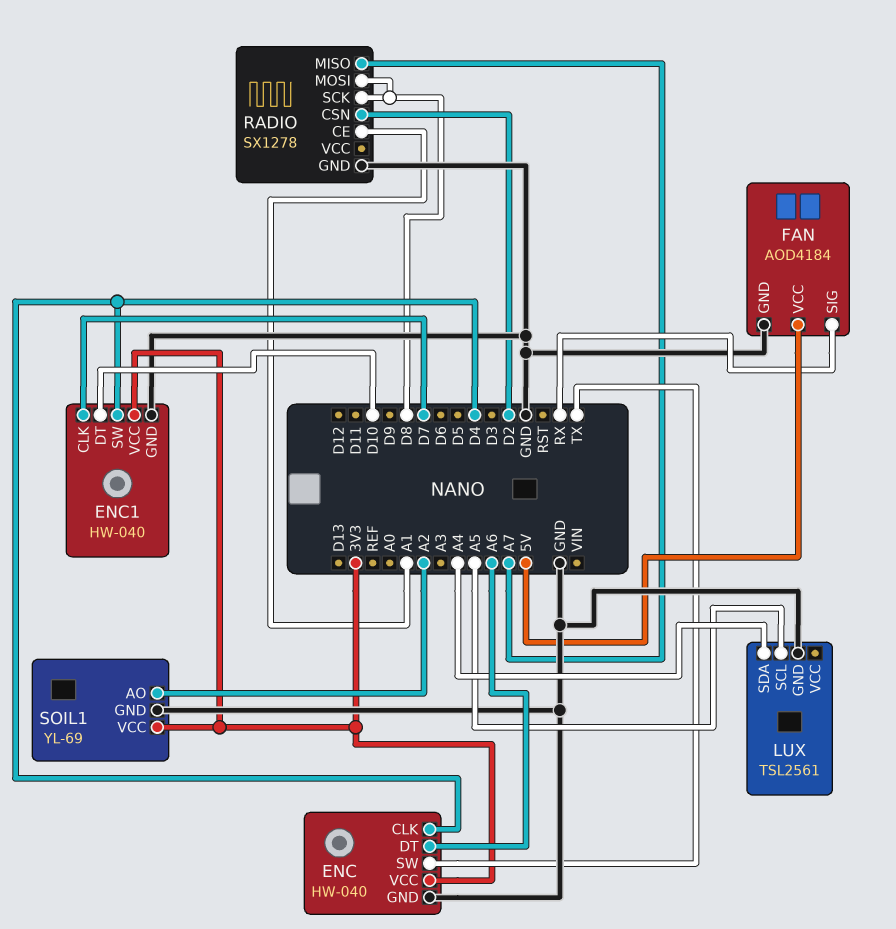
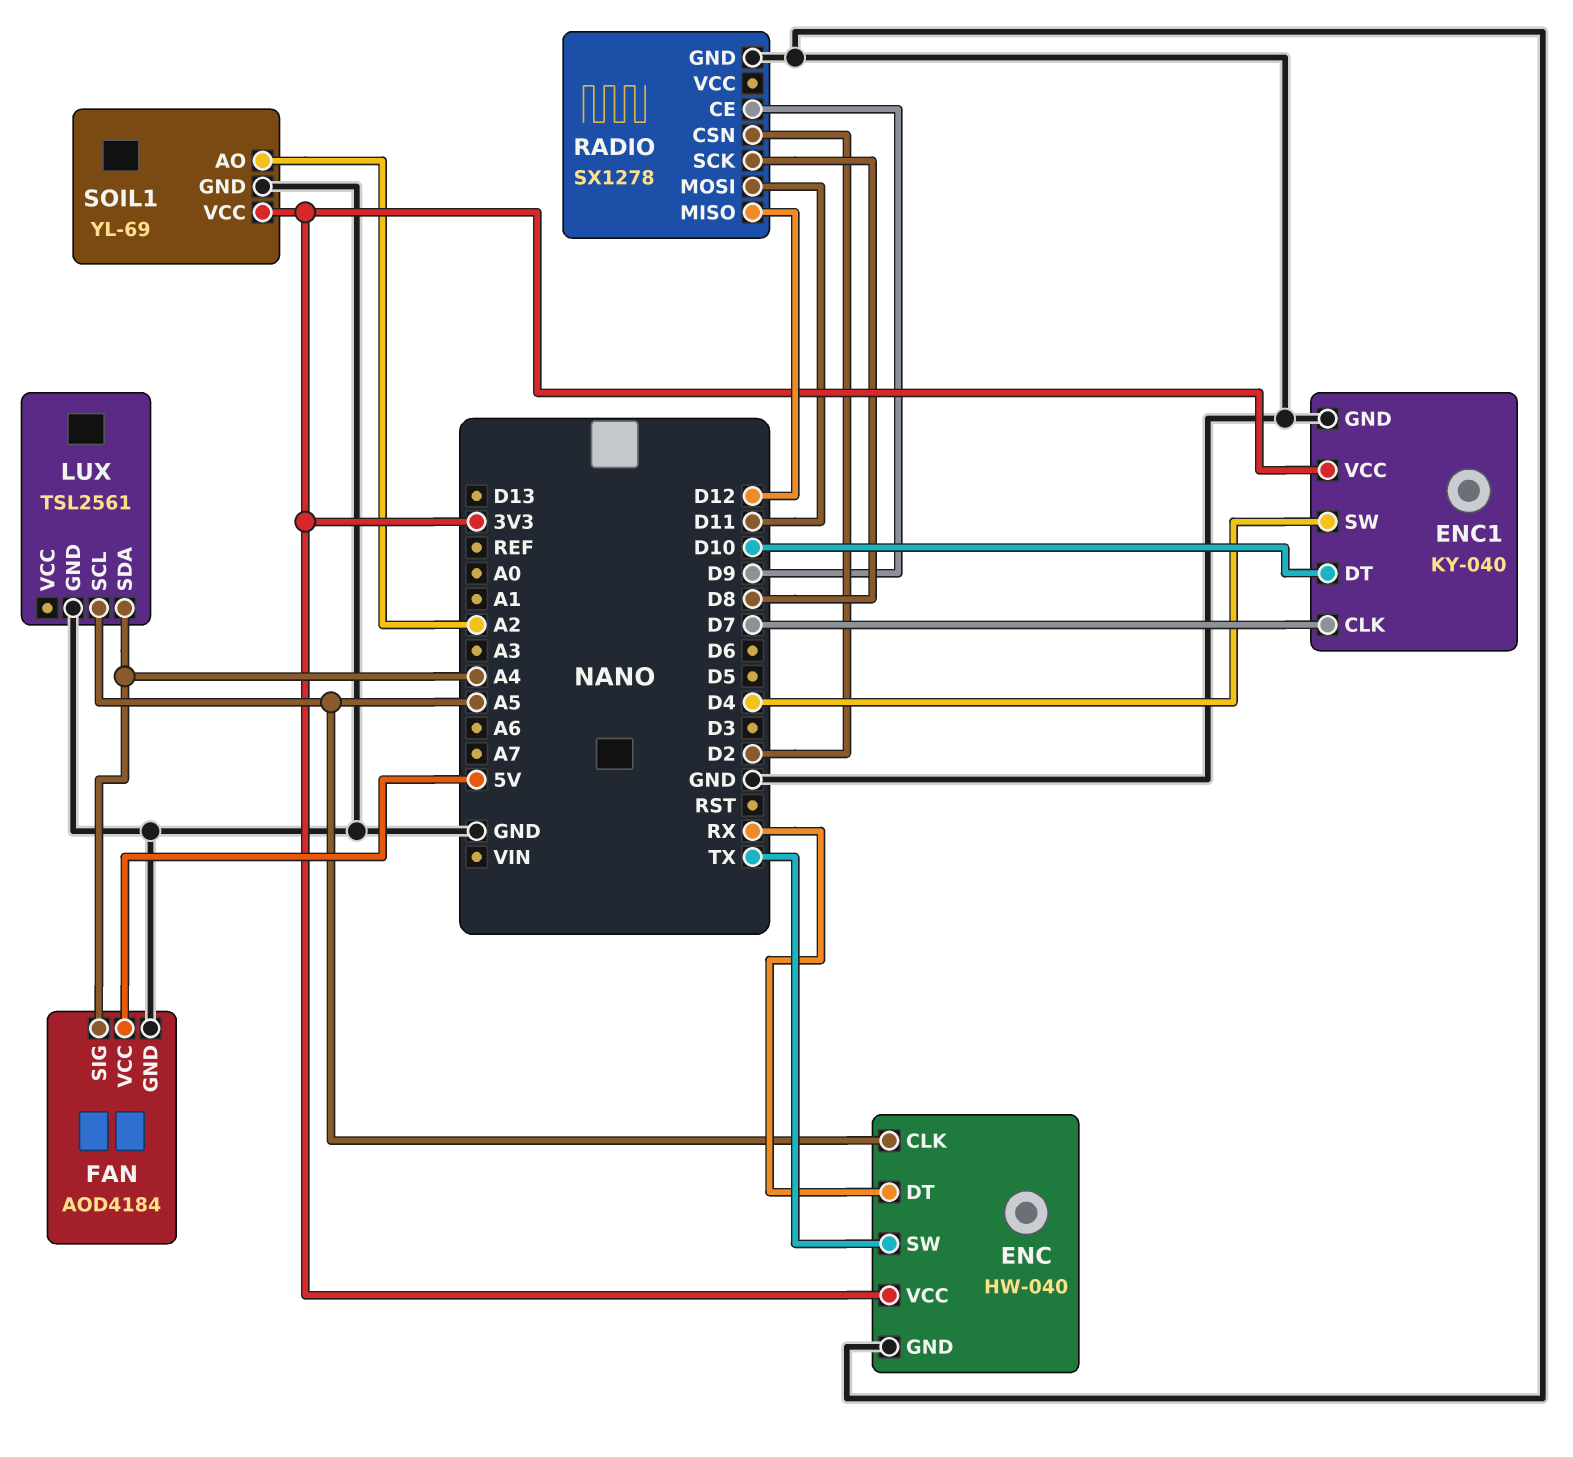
ENC pin CLK: D4 -> A5
ENC pin DT: A6 -> RX
ENC1: HW-040 -> KY-040
FAN pin SIG: RX -> A4
RADIO pin CE: A1 -> D9
RADIO pin MISO: A7 -> D12
RADIO pin MOSI: D8 -> D11

